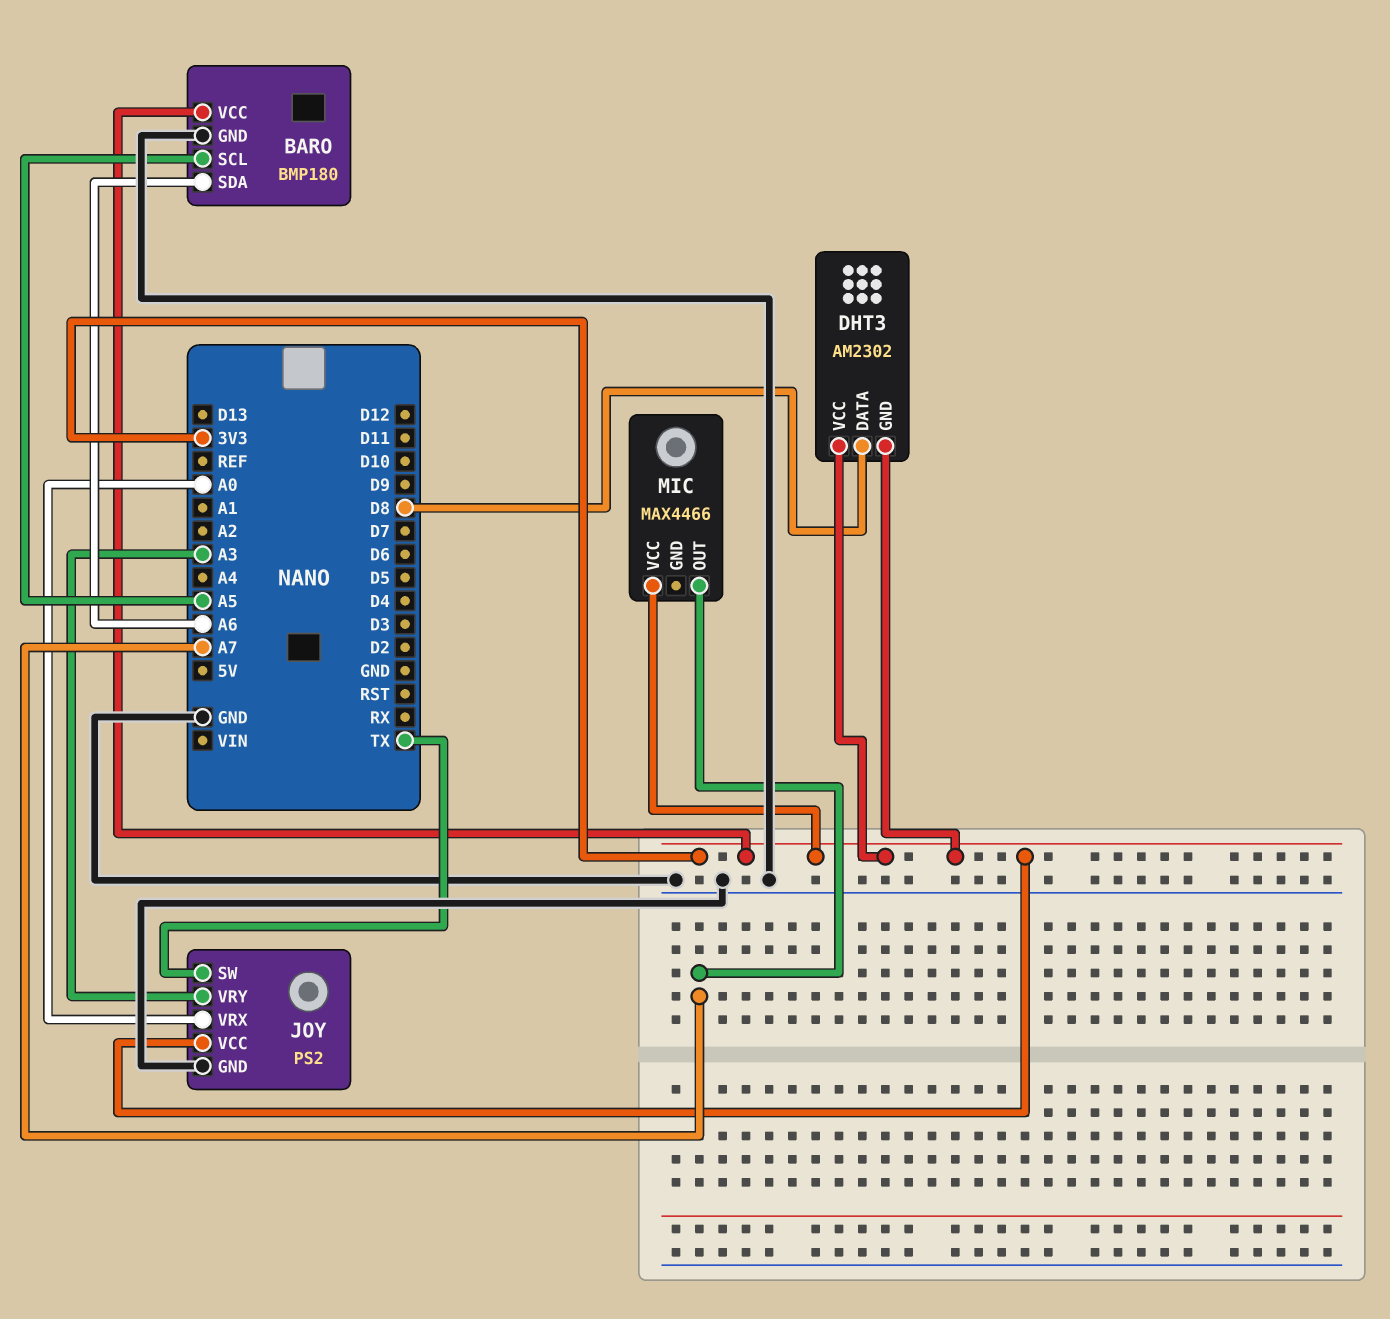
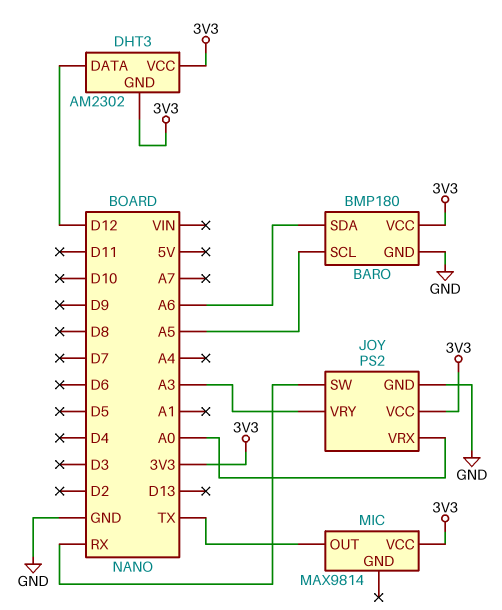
DHT3 pin DATA: D8 -> D12
JOY pin SW: TX -> RX
MIC: MAX4466 -> MAX9814
MIC pin OUT: A7 -> TX

